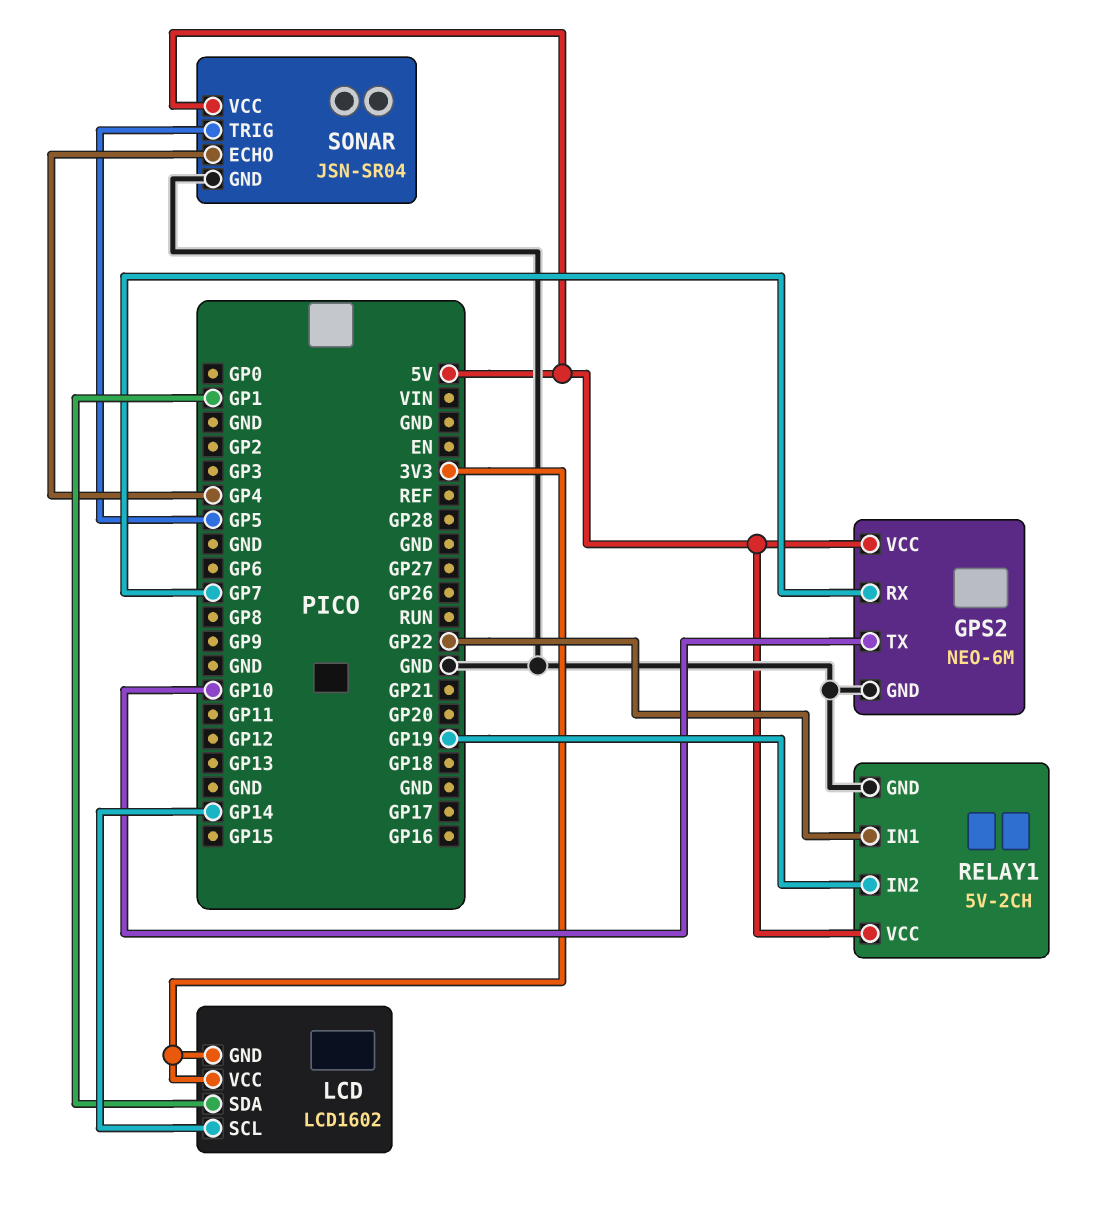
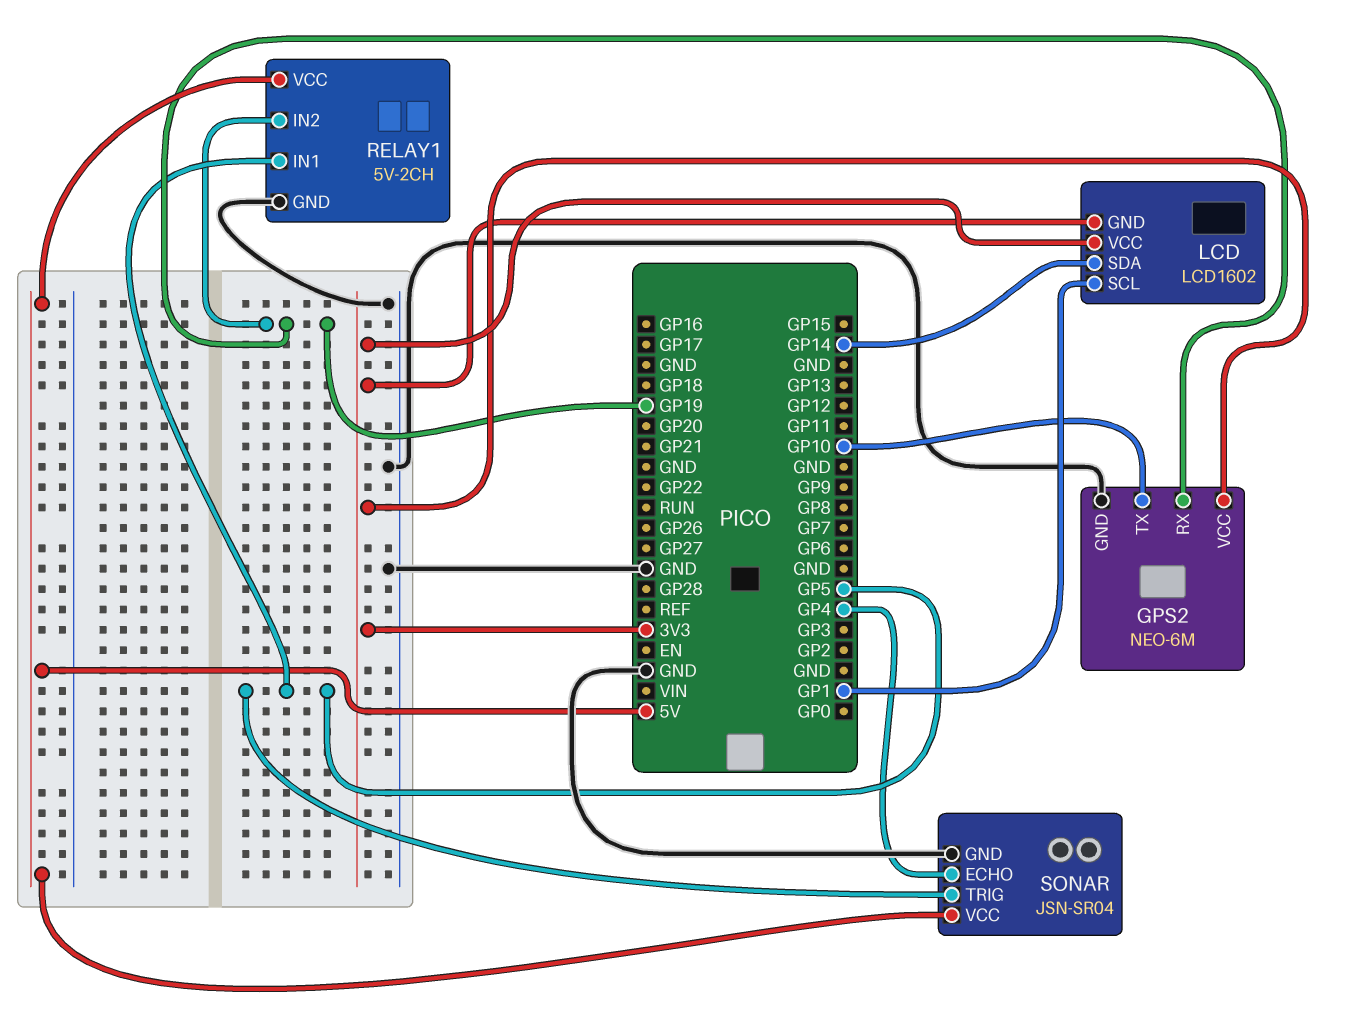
GPS2 pin RX: GP7 -> GP19
GPS2 pin VCC: 5V -> 3V3
LCD pin SCL: GP14 -> GP1
LCD pin SDA: GP1 -> GP14
RELAY1 pin IN1: GP22 -> GP5

